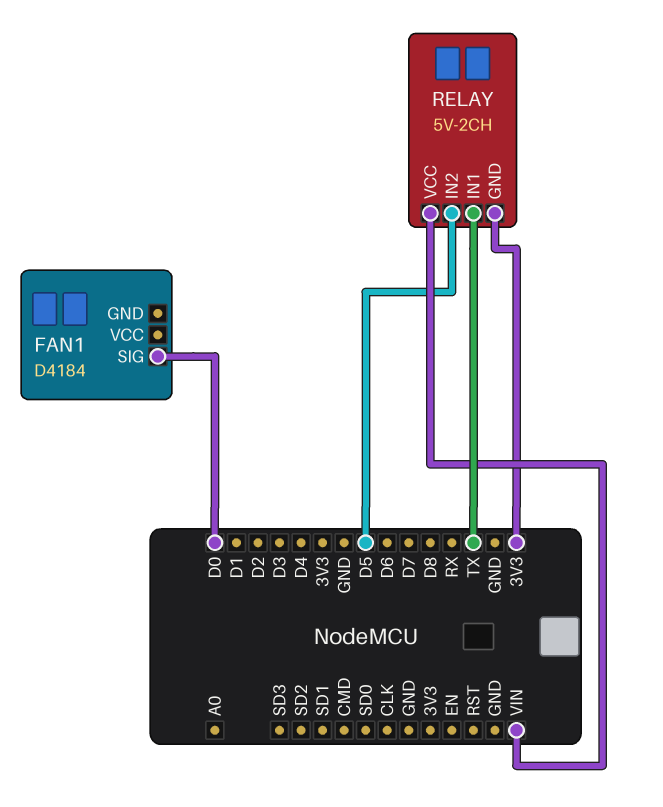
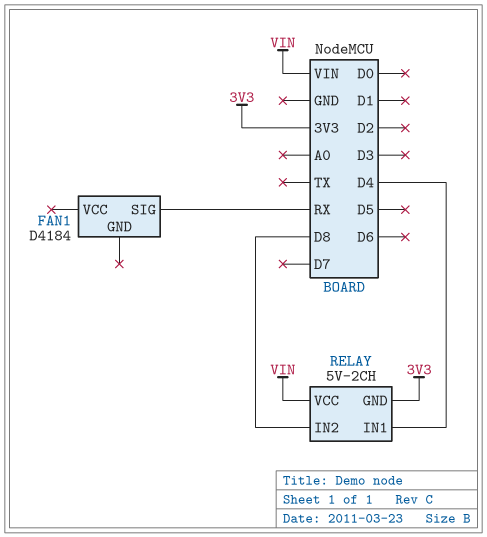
FAN1 pin SIG: D0 -> RX
RELAY pin IN1: TX -> D4
RELAY pin IN2: D5 -> D8

